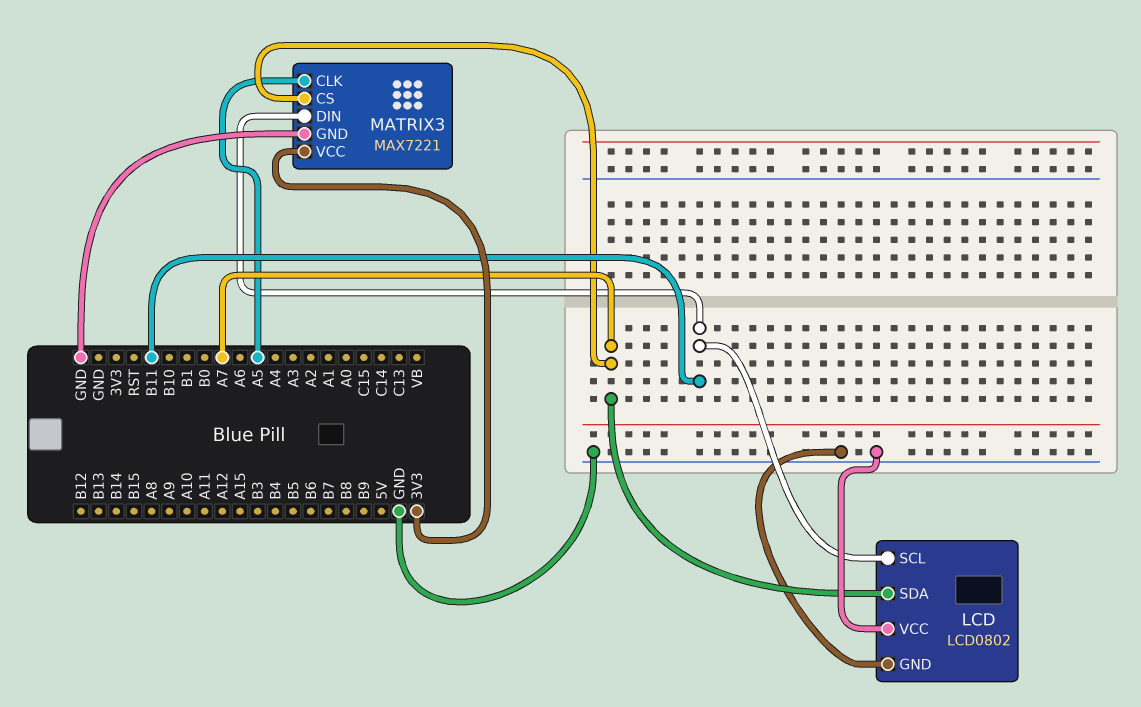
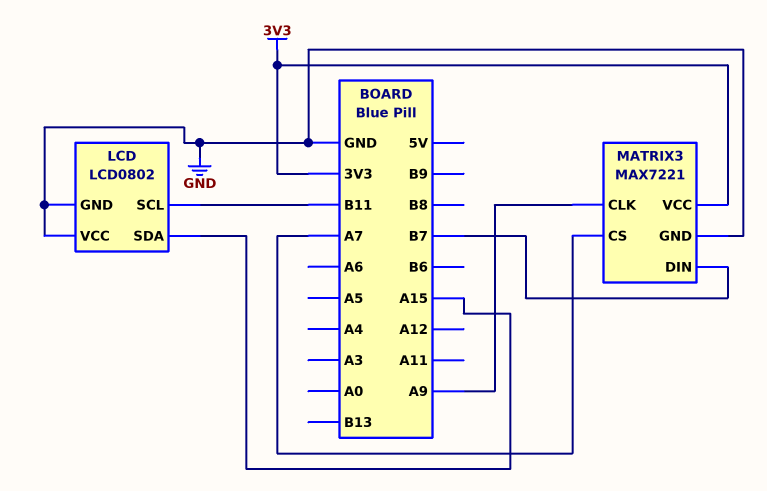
LCD pin SDA: A7 -> A15
MATRIX3 pin CLK: A5 -> A9
MATRIX3 pin DIN: B11 -> B7

